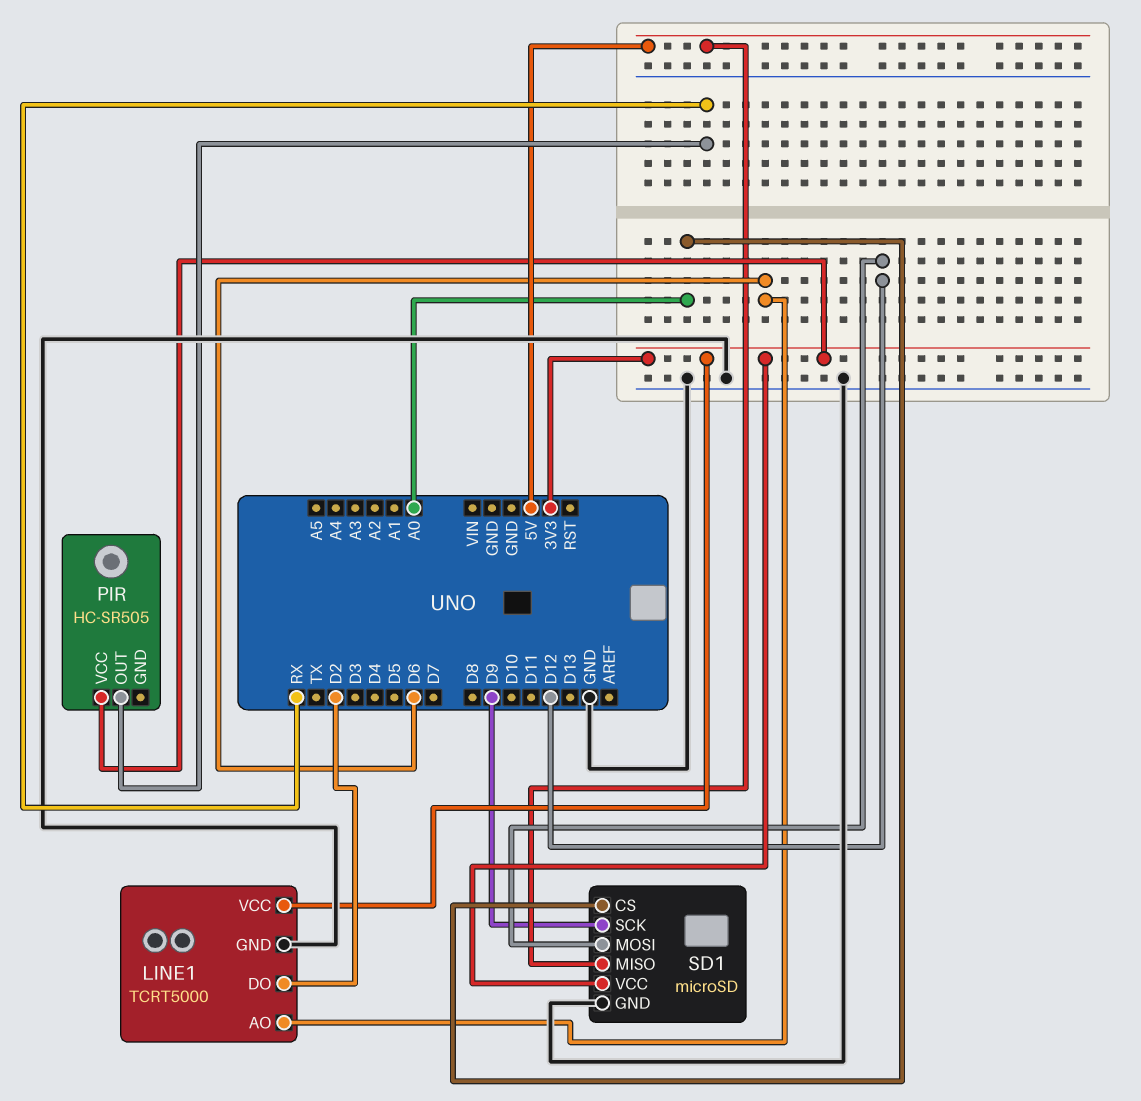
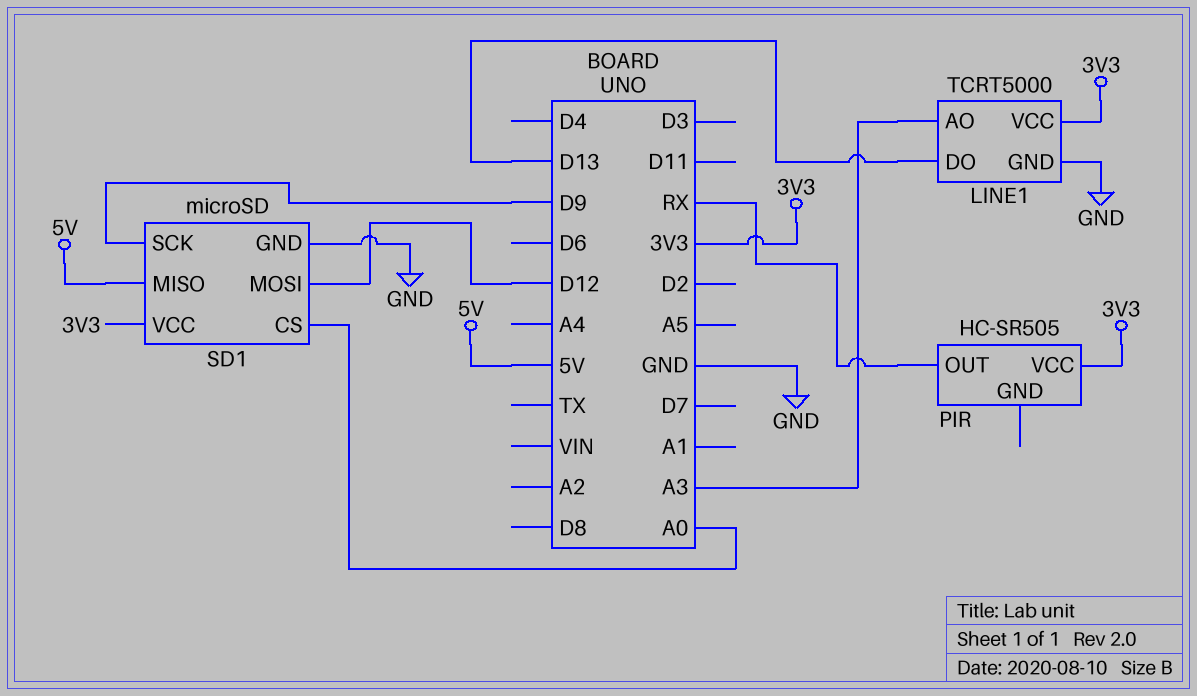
LINE1 pin AO: D6 -> A3
LINE1 pin DO: D2 -> D13

